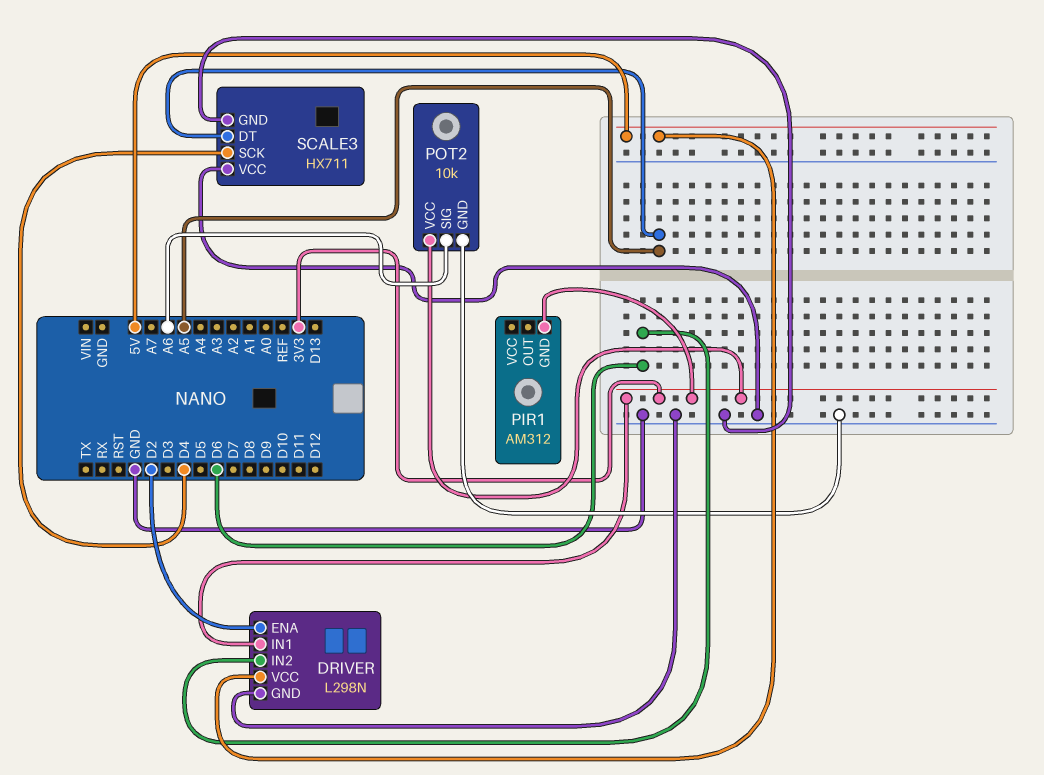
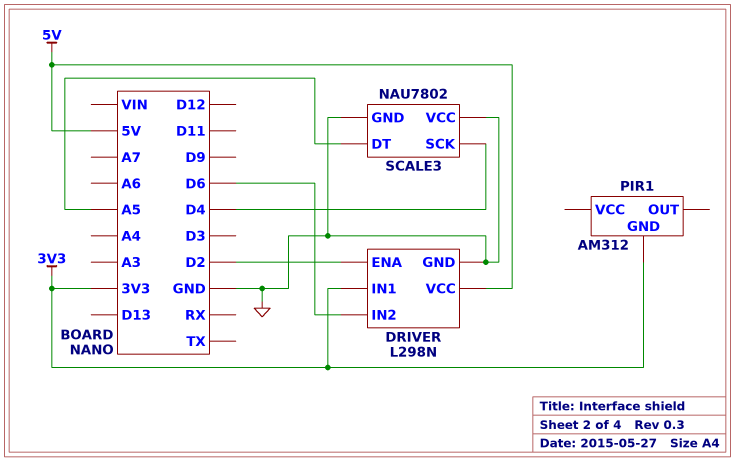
POT2: 10k -> none
POT2 pin GND: GND -> none
POT2 pin SIG: A6 -> none
POT2 pin VCC: 3V3 -> none
SCALE3: HX711 -> NAU7802

